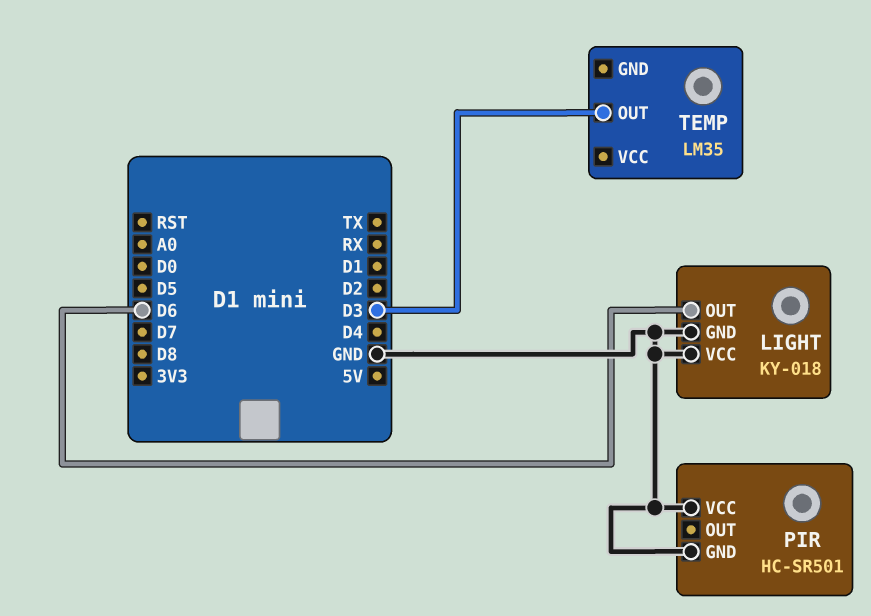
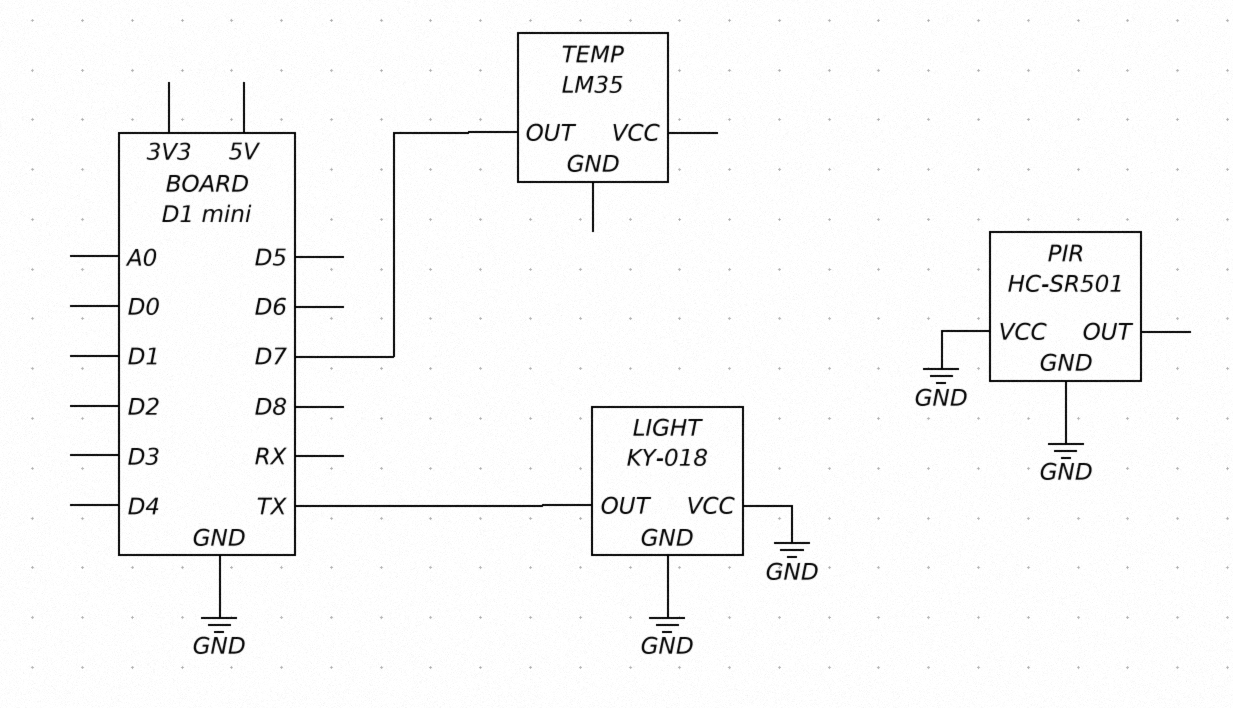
LIGHT pin OUT: D6 -> TX
TEMP pin OUT: D3 -> D7

